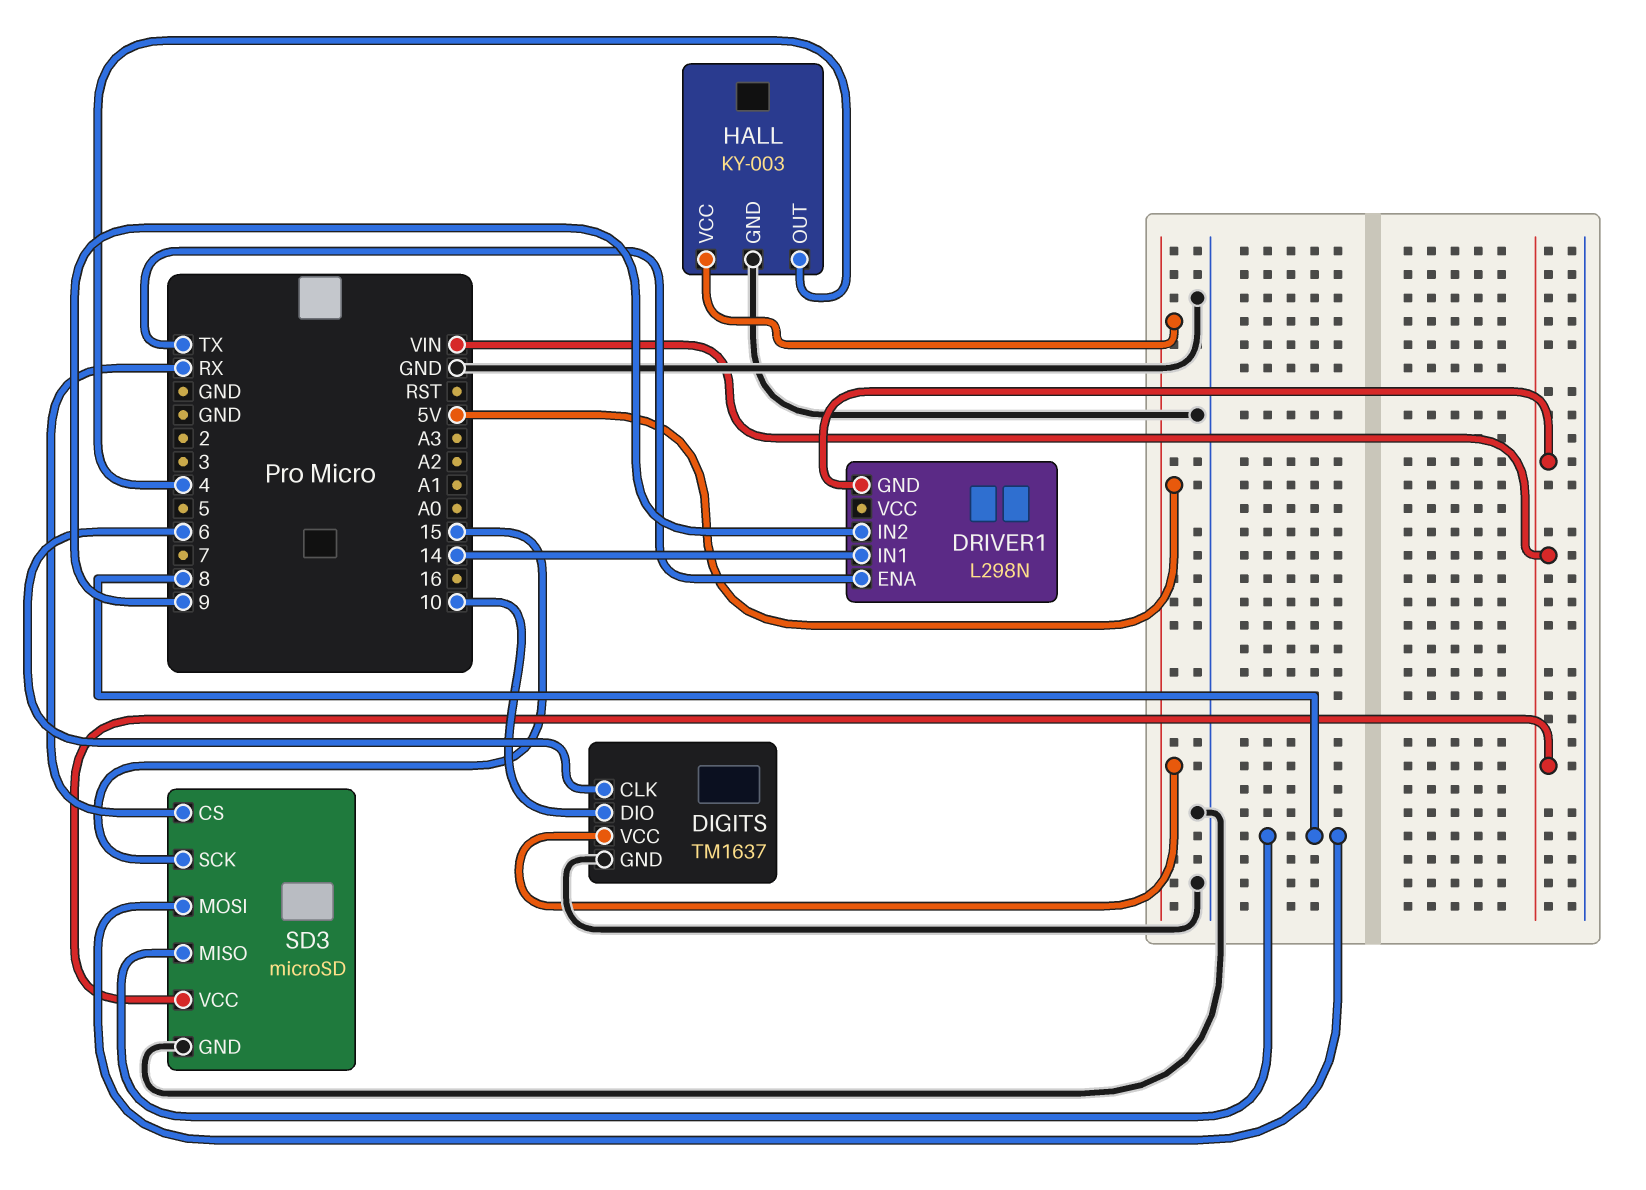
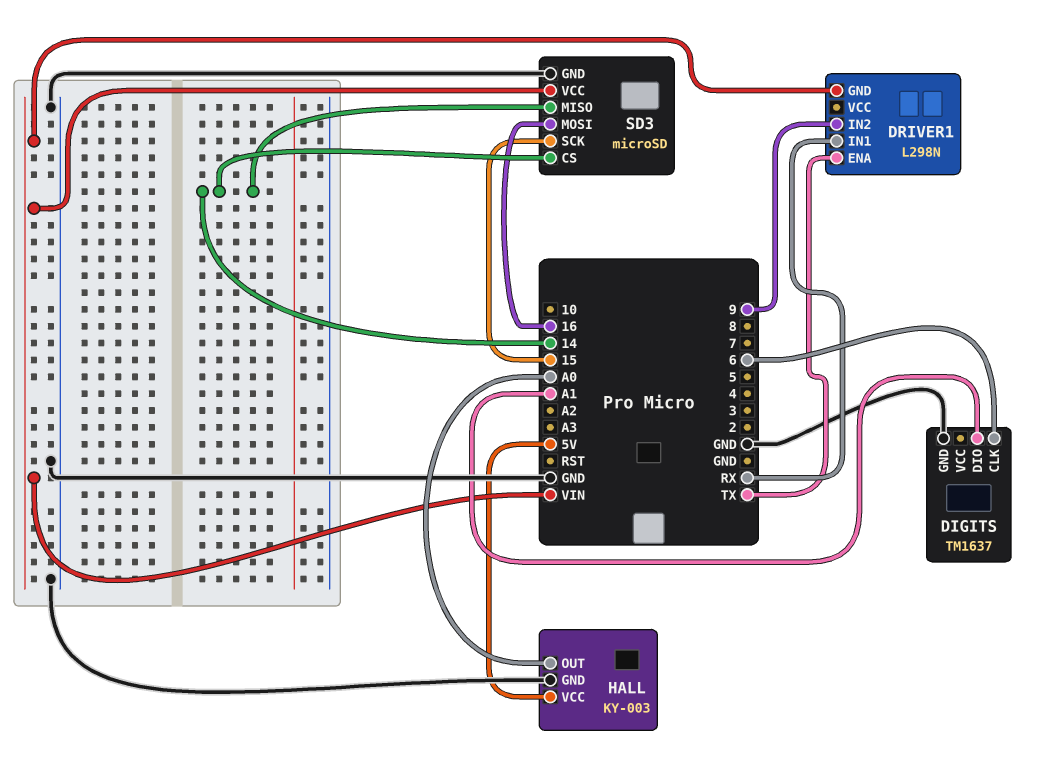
DIGITS pin DIO: 10 -> A1
DIGITS pin VCC: 5V -> none
DRIVER1 pin IN1: 14 -> RX
HALL pin OUT: 4 -> A0
SD3 pin CS: RX -> 14
SD3 pin MISO: 8 -> 14
SD3 pin MOSI: 8 -> 16

